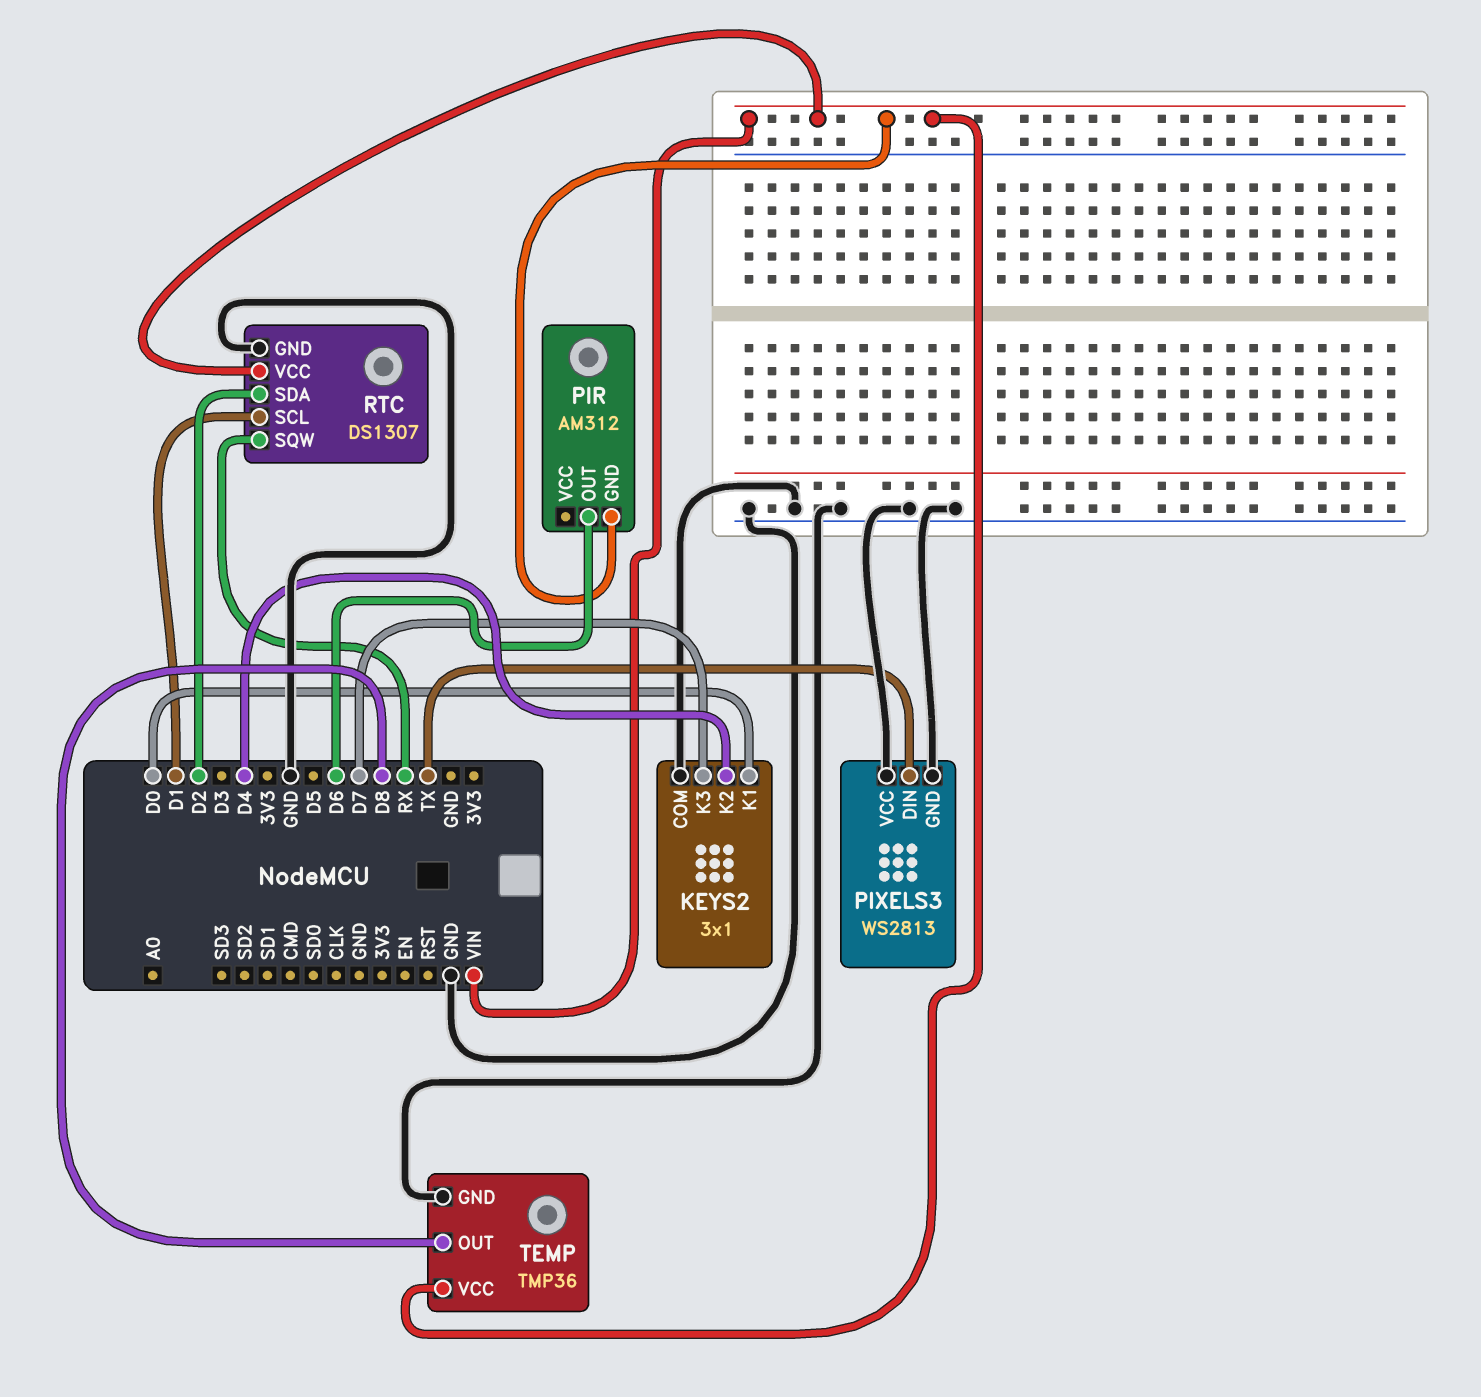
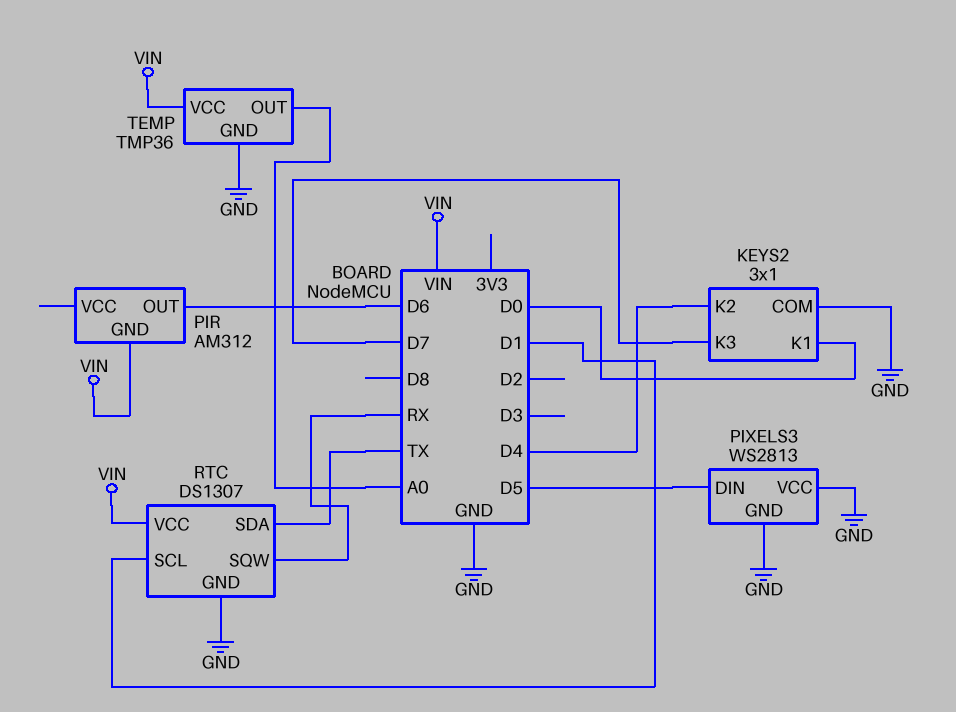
PIXELS3 pin DIN: TX -> D5
RTC pin SDA: D2 -> TX
TEMP pin OUT: D8 -> A0

